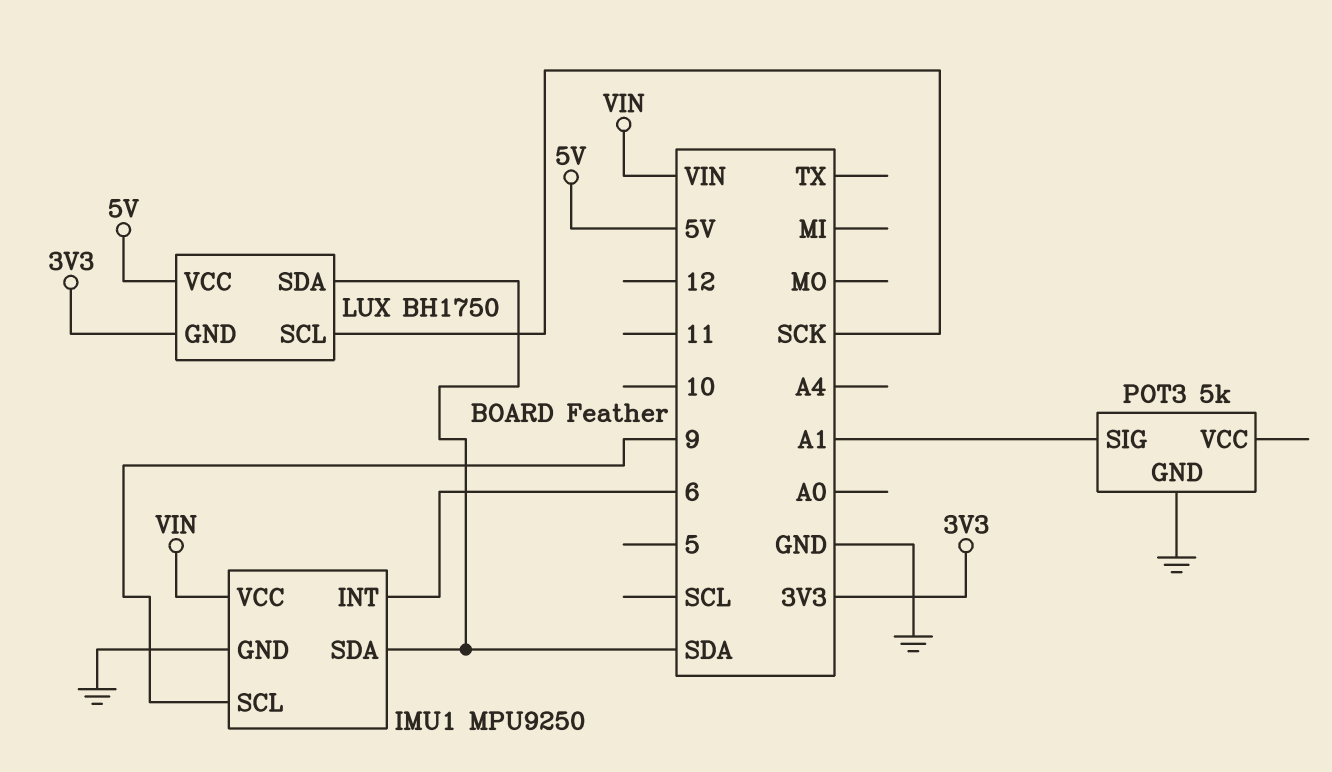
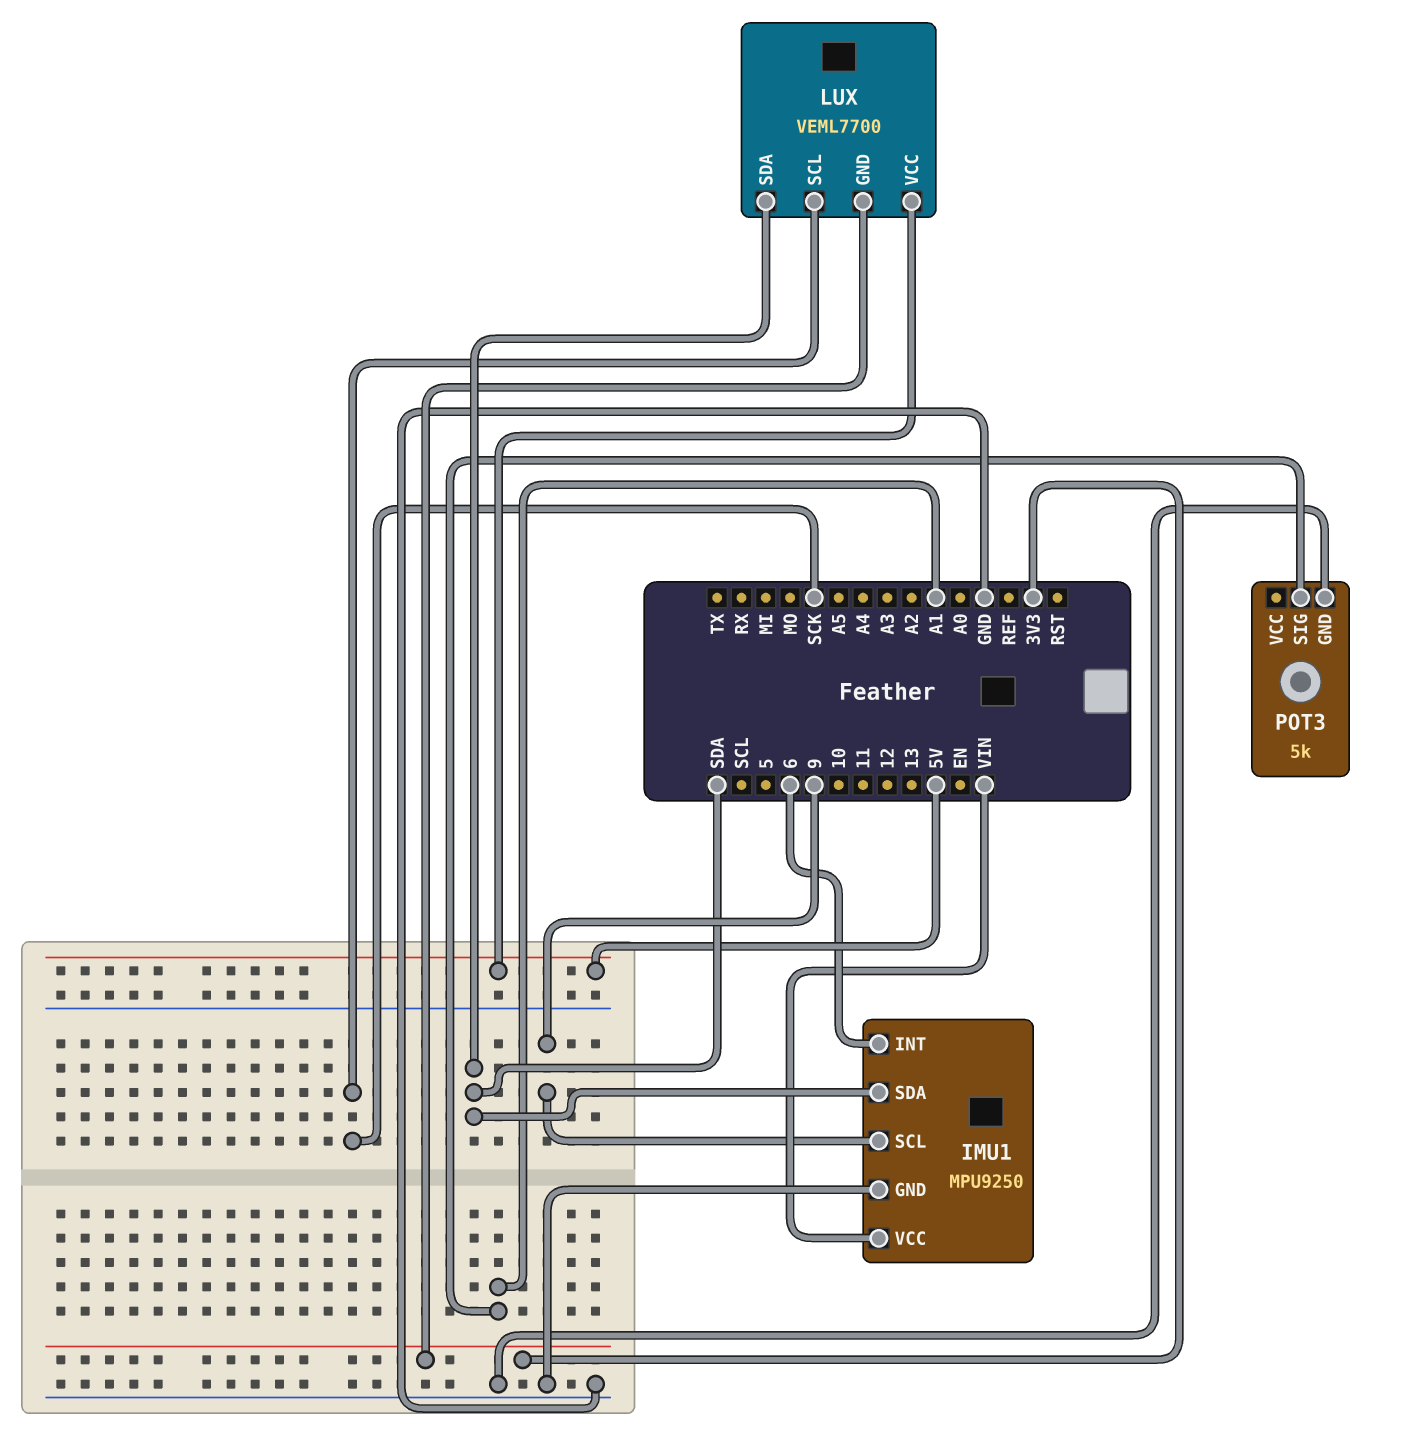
LUX: BH1750 -> VEML7700

